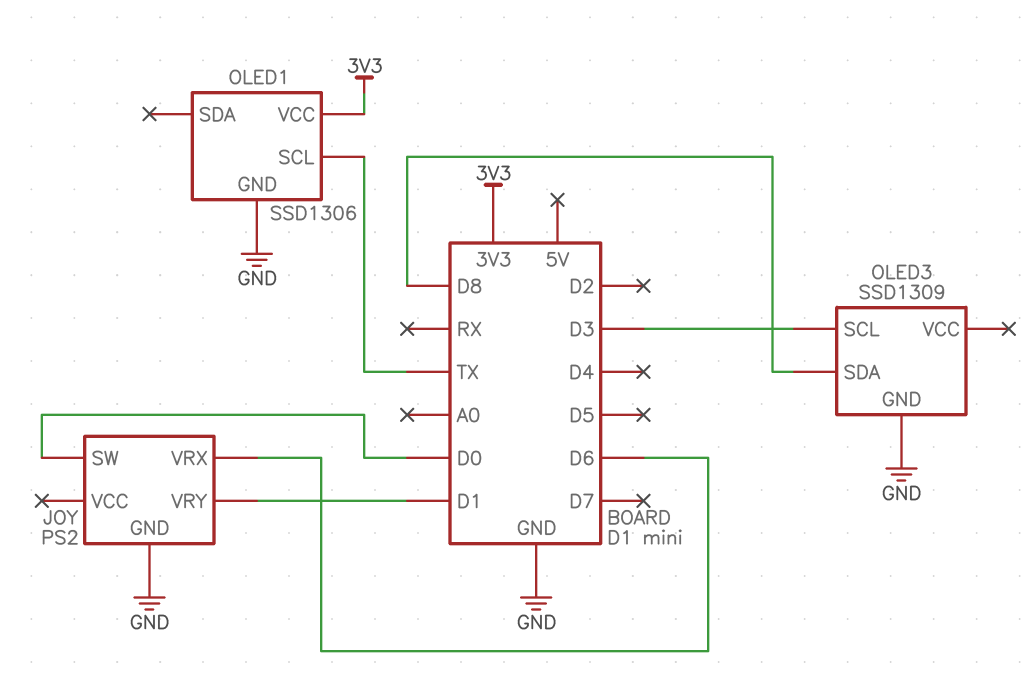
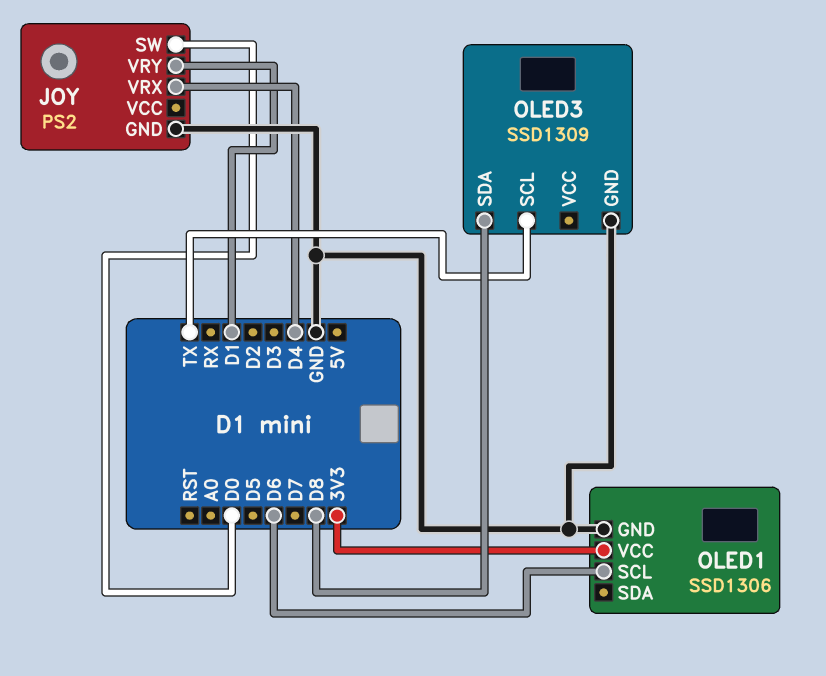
JOY pin VRX: D6 -> D4
OLED1 pin SCL: TX -> D6
OLED3 pin SCL: D3 -> TX

